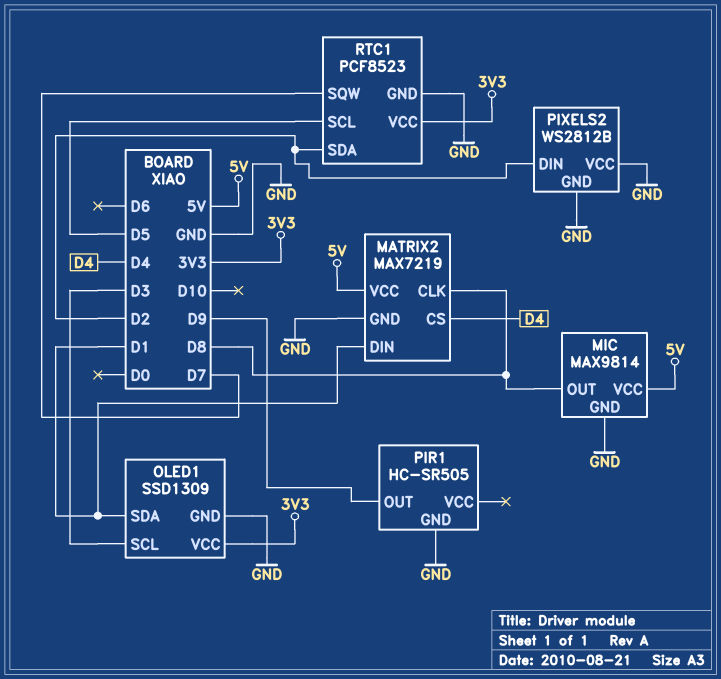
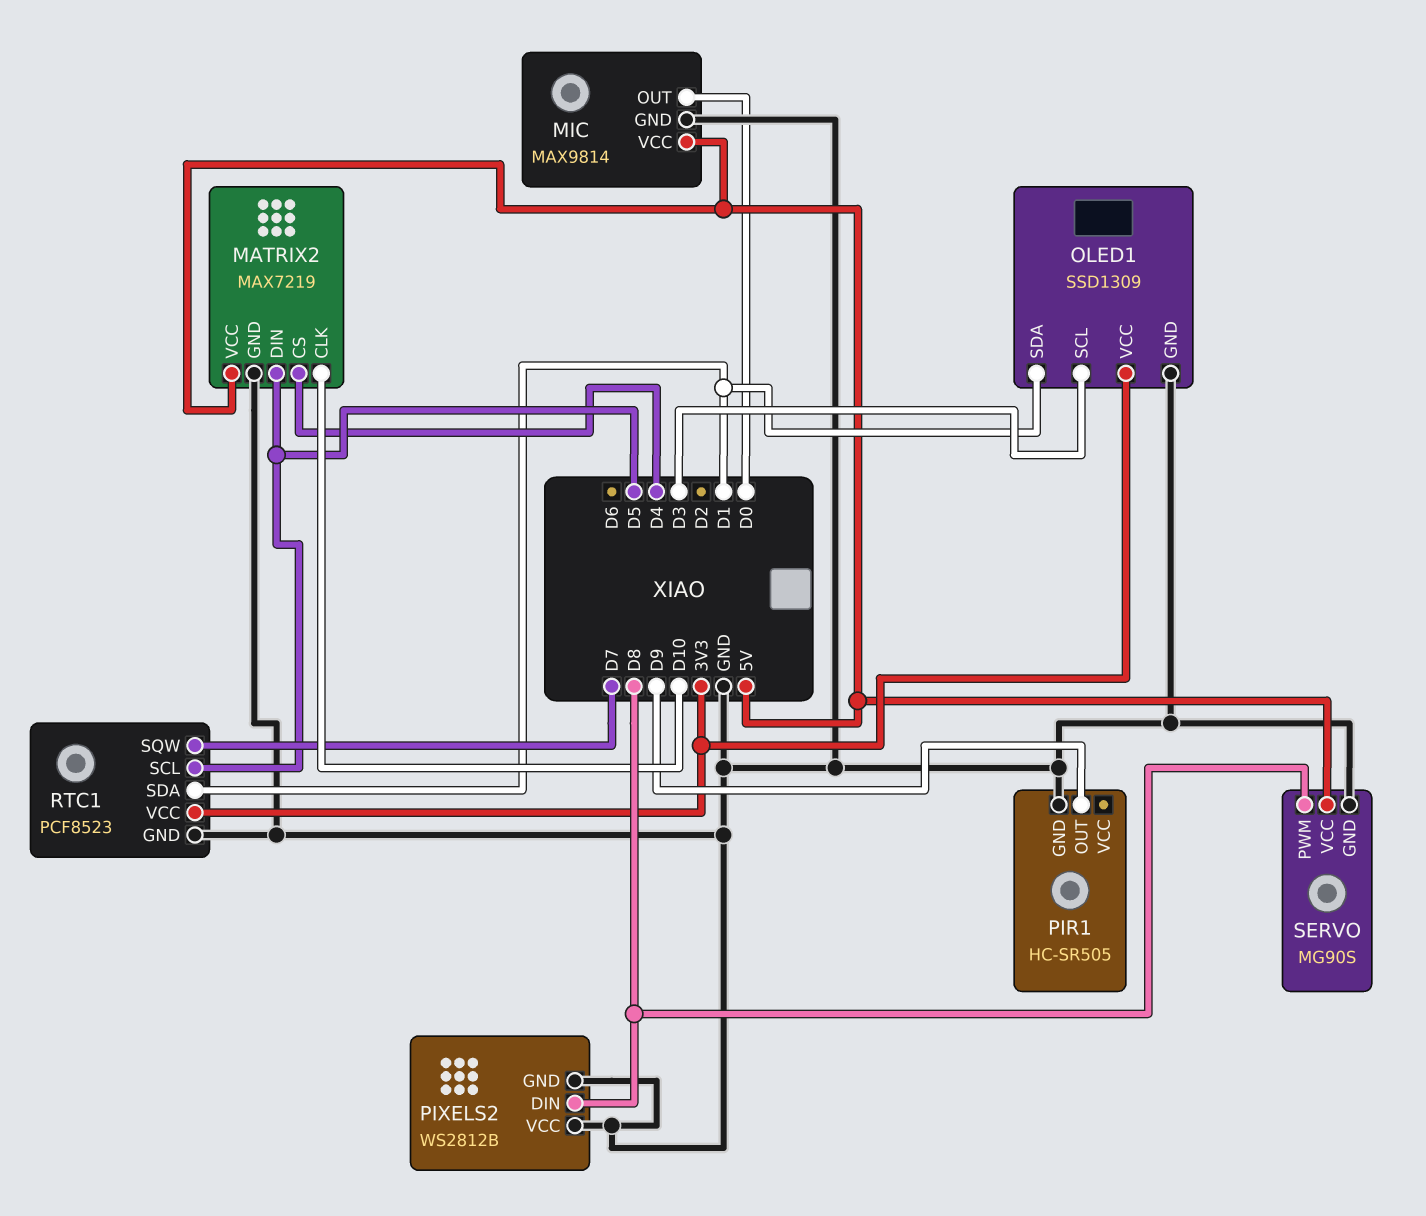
MATRIX2 pin CLK: D8 -> D10
MATRIX2 pin DIN: D1 -> D5
MIC pin OUT: D8 -> D0
PIXELS2 pin DIN: D2 -> D8
RTC1 pin SDA: D2 -> D1
SERVO: none -> MG90S
SERVO pin GND: none -> GND
SERVO pin PWM: none -> D8
SERVO pin VCC: none -> 5V

